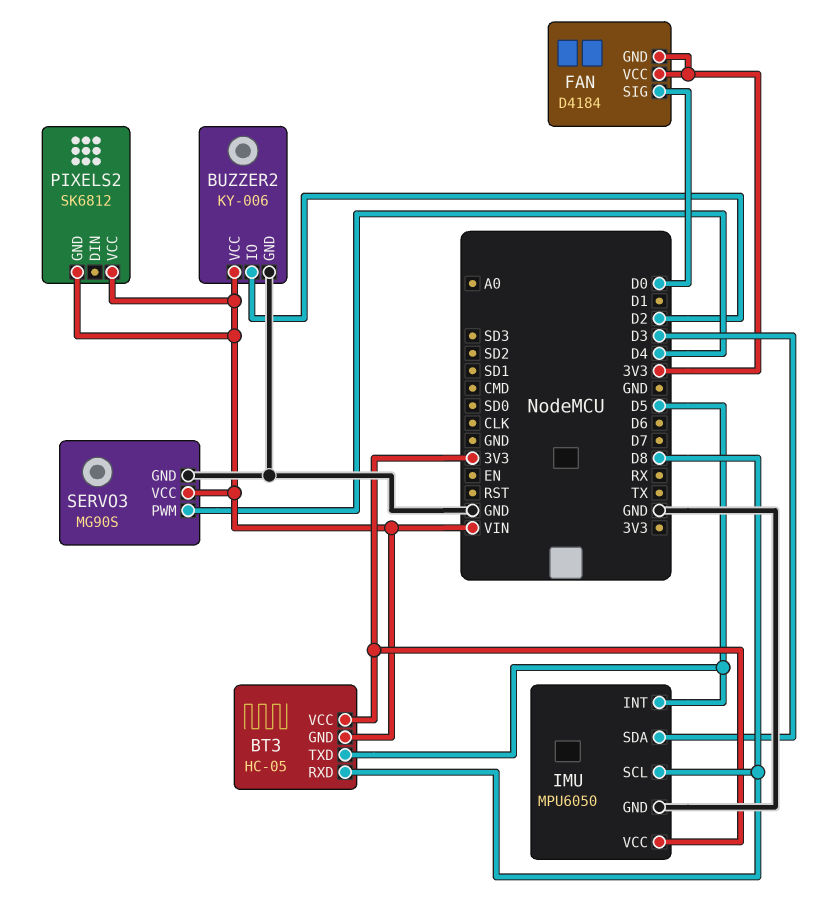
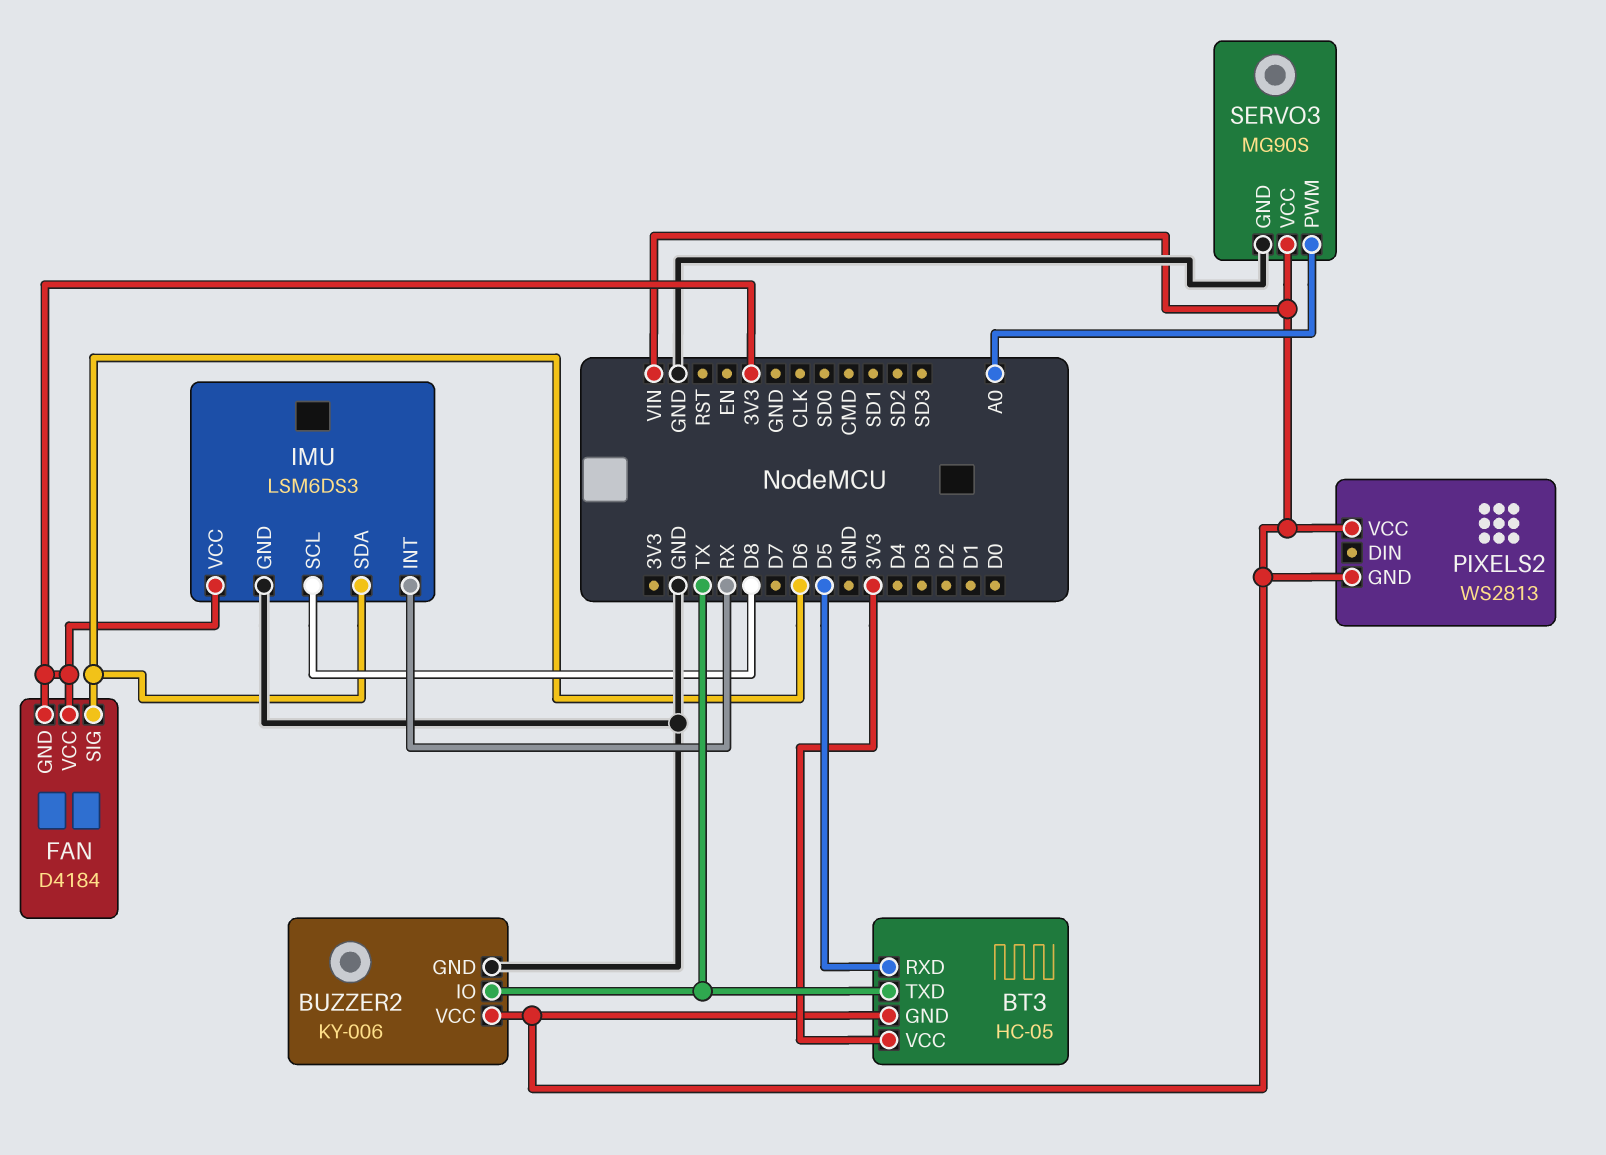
BT3 pin RXD: D8 -> D5
BT3 pin TXD: D5 -> TX
BUZZER2 pin IO: D2 -> TX
FAN pin SIG: D0 -> D6
IMU: MPU6050 -> LSM6DS3
IMU pin INT: D5 -> RX
IMU pin SDA: D3 -> D6
PIXELS2: SK6812 -> WS2813
SERVO3 pin PWM: D4 -> A0

